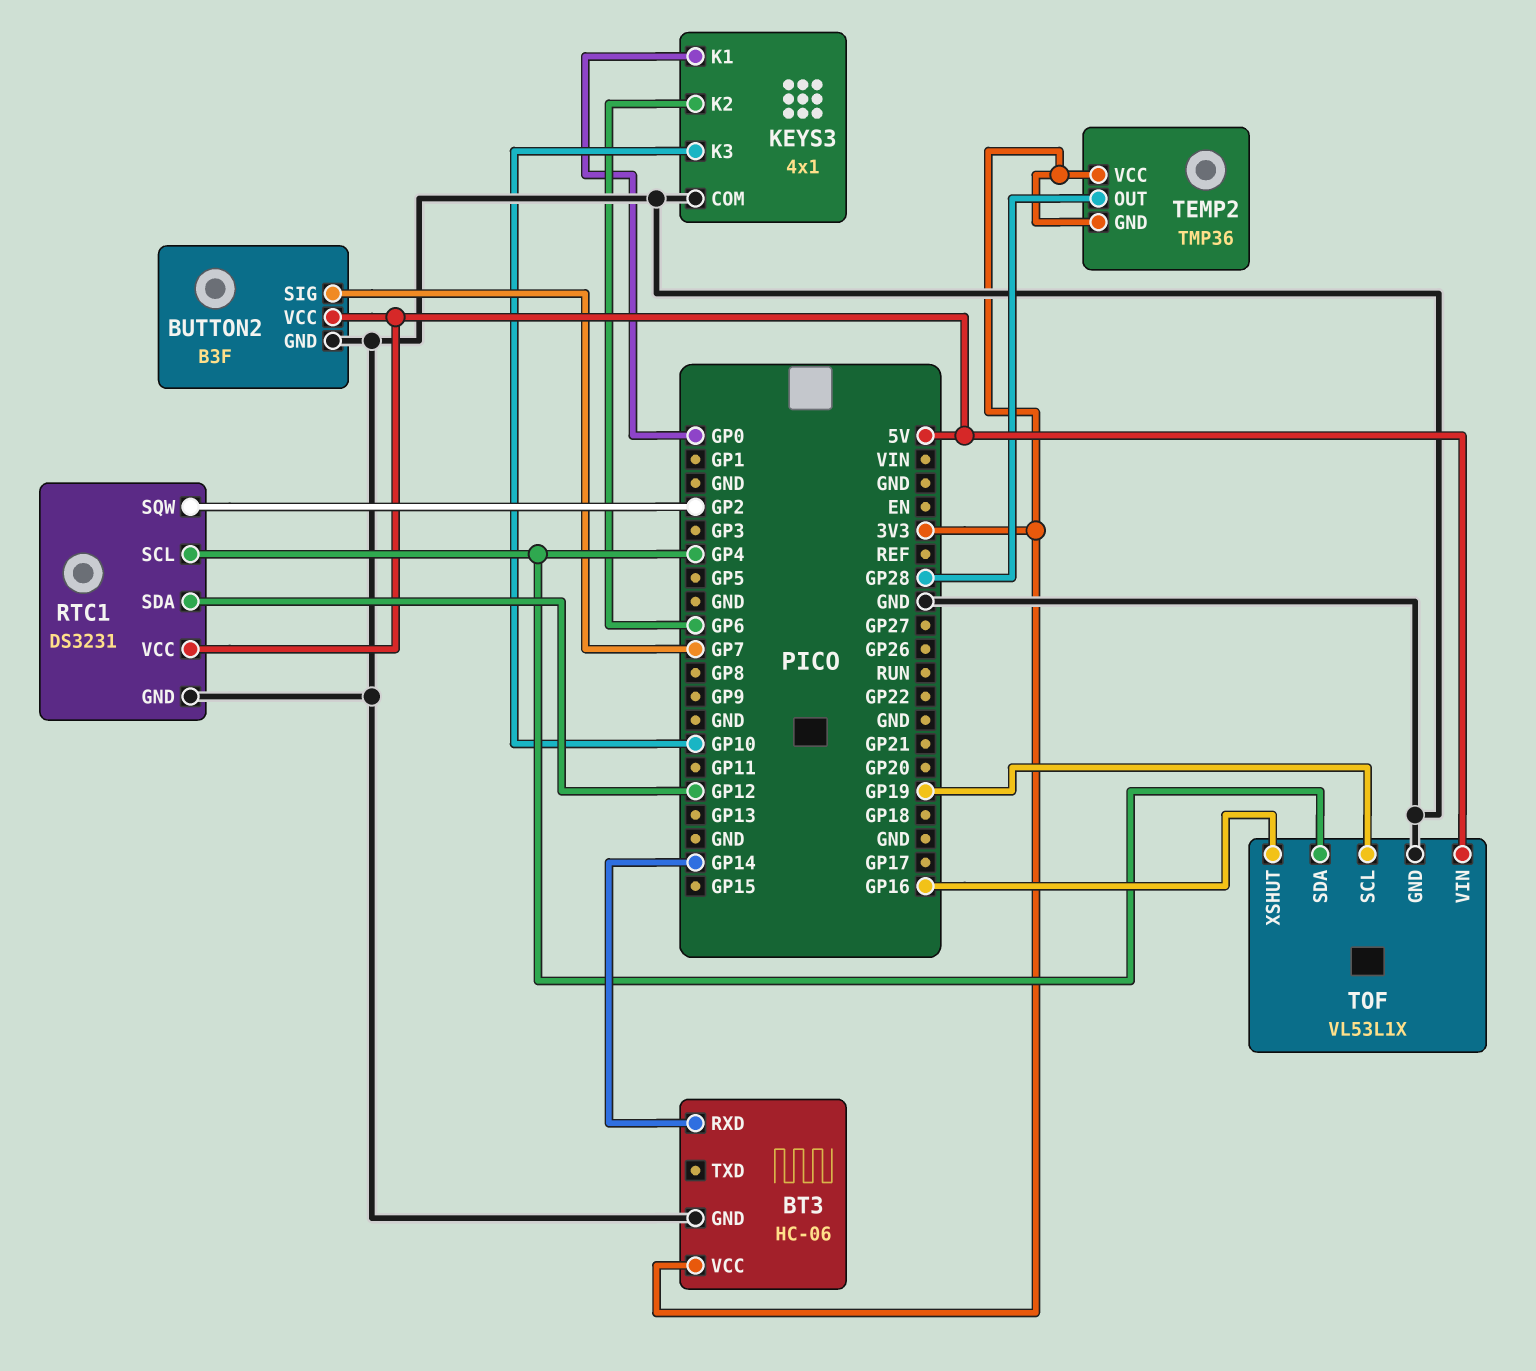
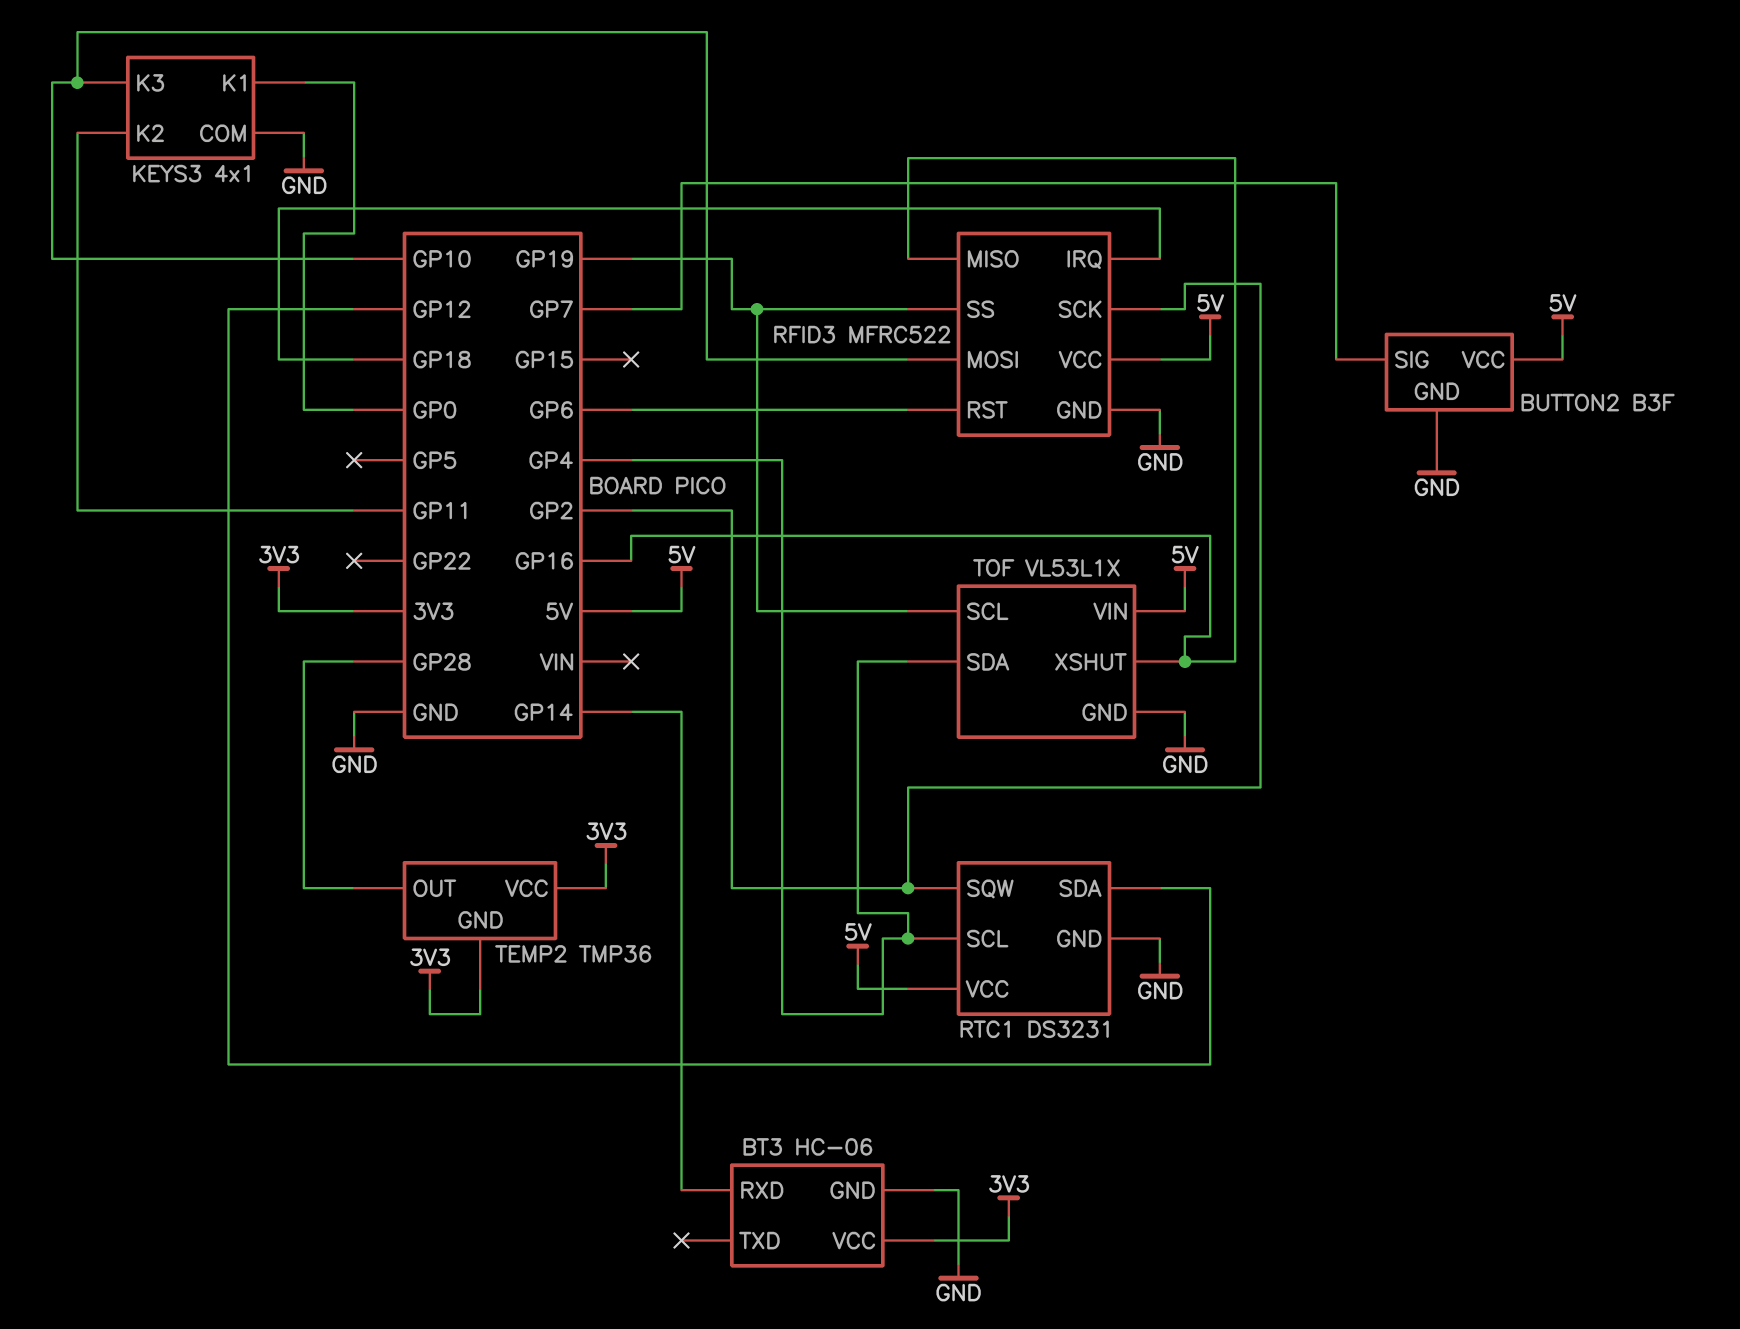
KEYS3 pin K2: GP6 -> GP11
RFID3: none -> MFRC522
RFID3 pin GND: none -> GND
RFID3 pin IRQ: none -> GP18
RFID3 pin MISO: none -> GP16
RFID3 pin MOSI: none -> GP10
RFID3 pin RST: none -> GP6
RFID3 pin SCK: none -> GP2
RFID3 pin SS: none -> GP19
RFID3 pin VCC: none -> 5V

